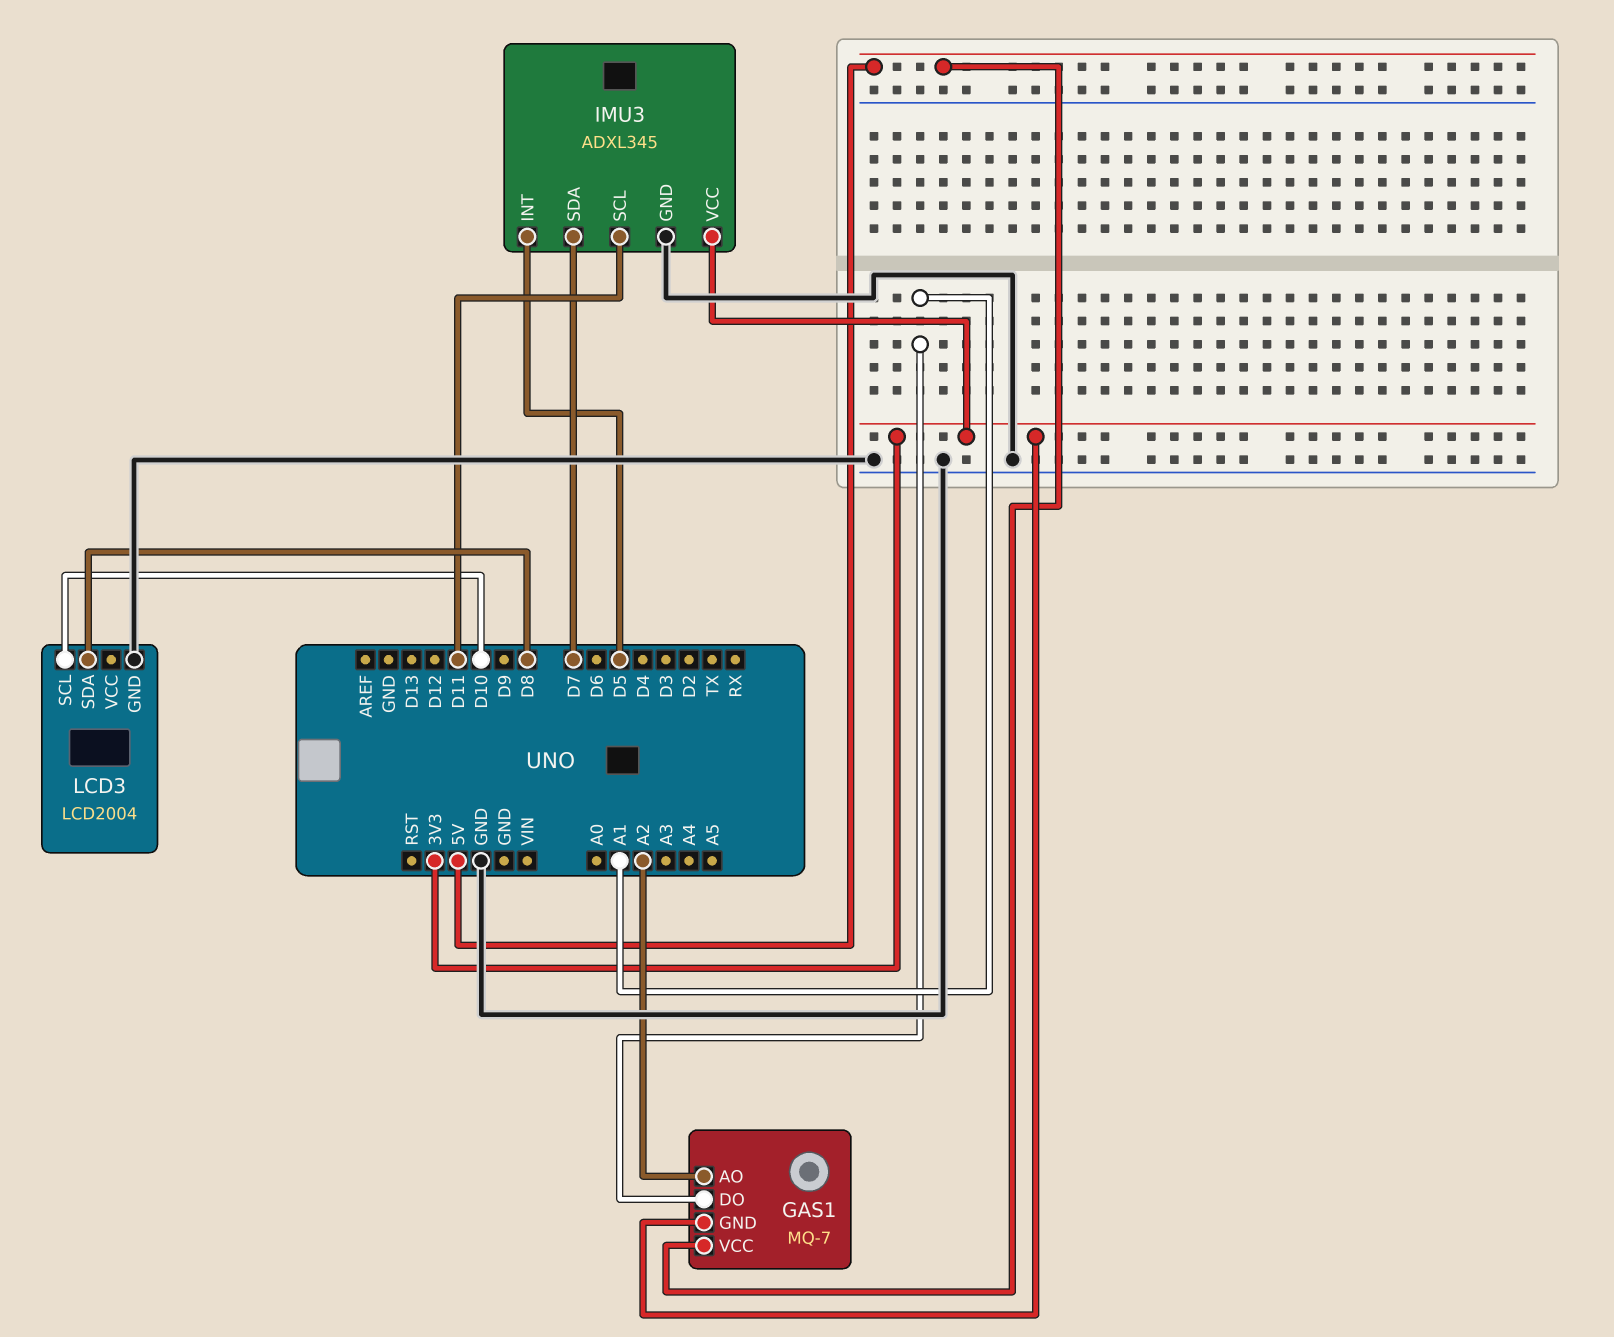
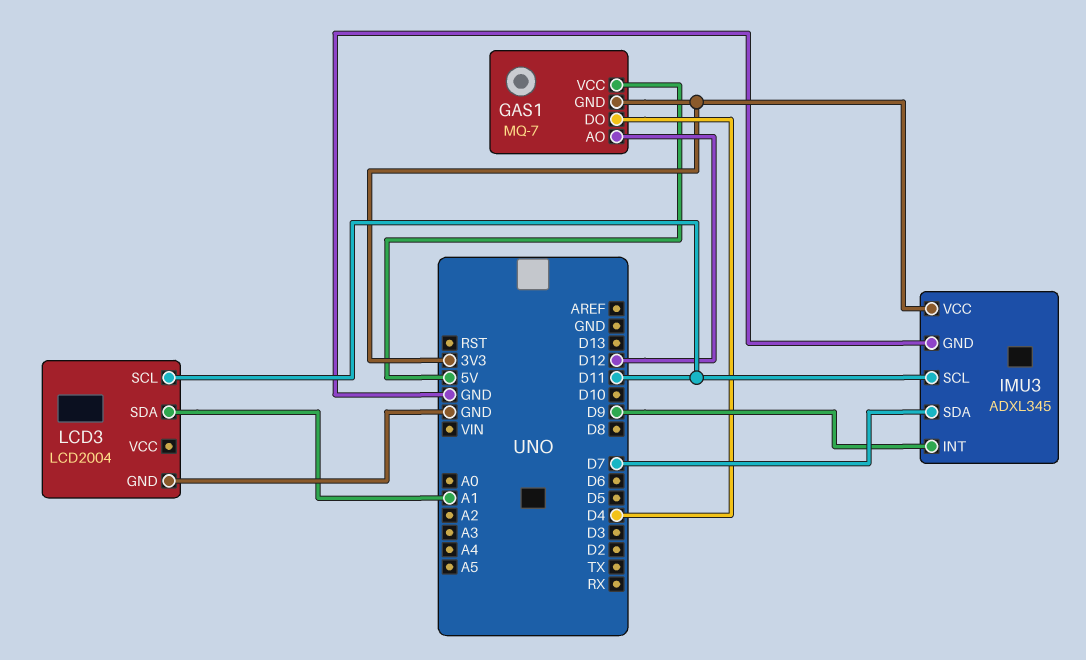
GAS1 pin AO: A2 -> D12
GAS1 pin DO: A1 -> D4
IMU3 pin INT: D5 -> D9
LCD3 pin SCL: D10 -> D11
LCD3 pin SDA: D8 -> A1

